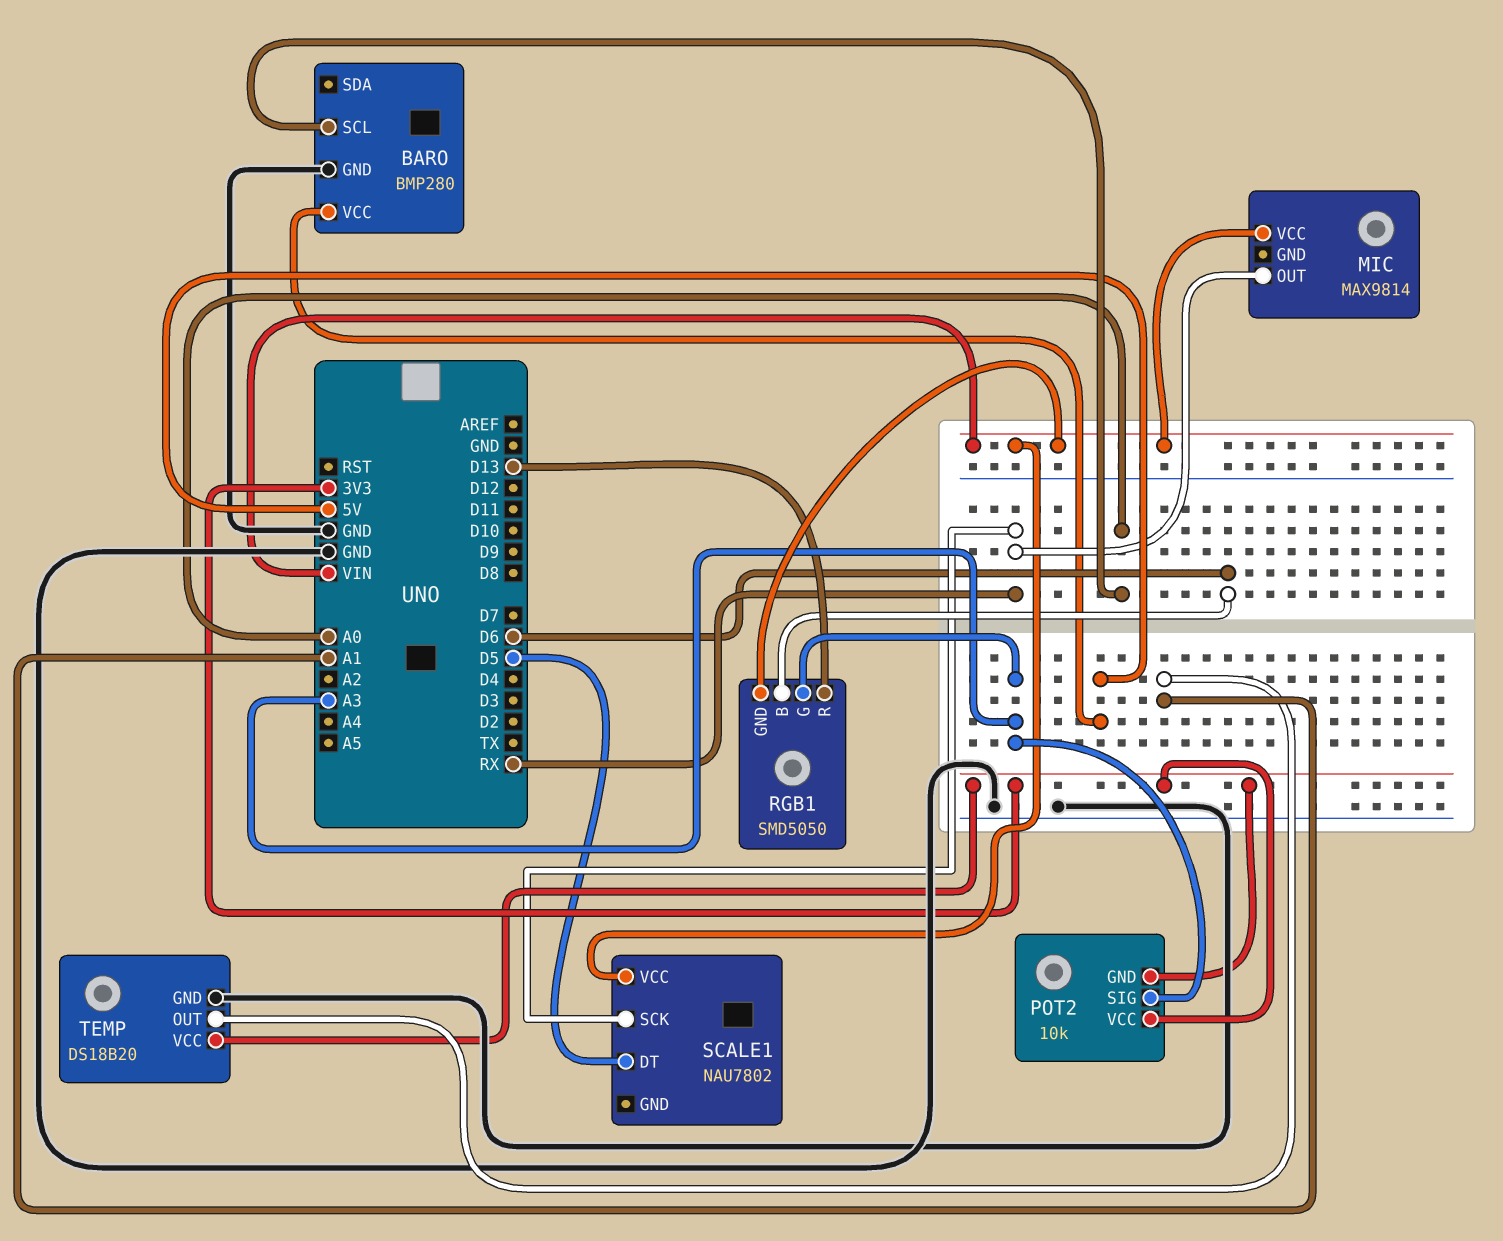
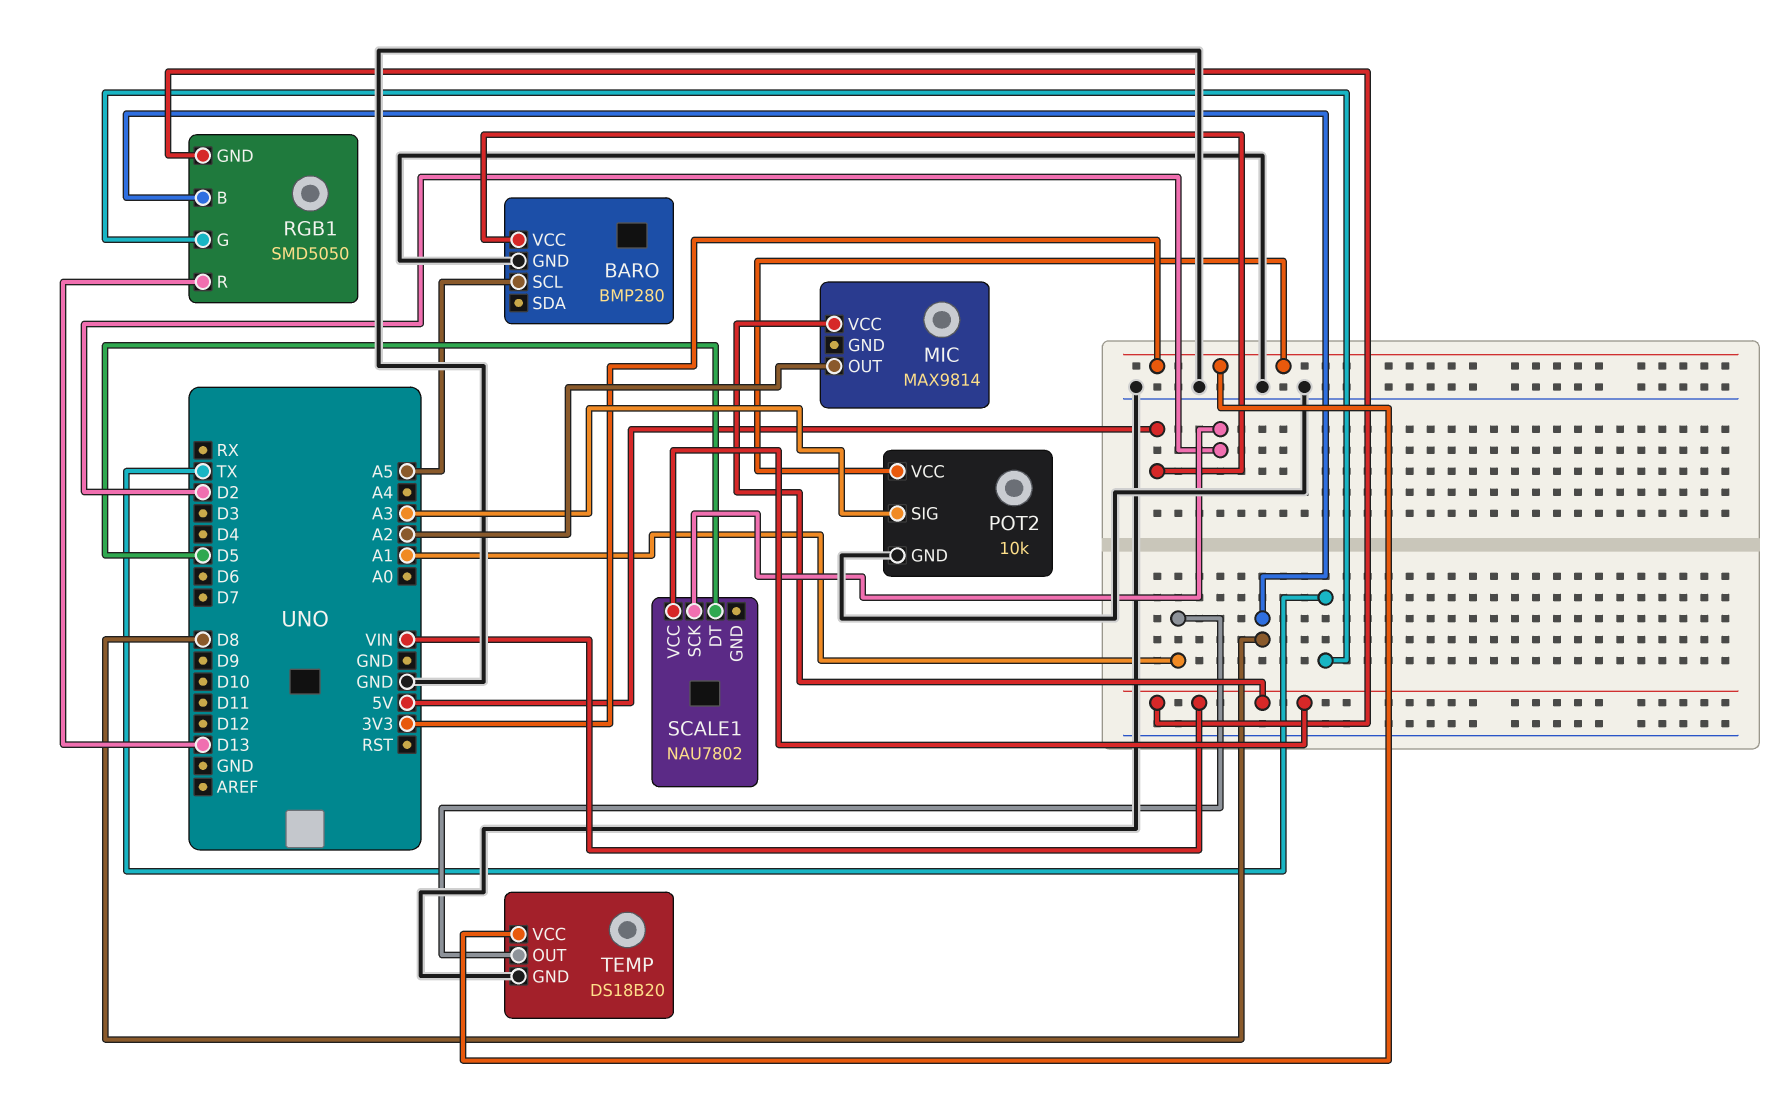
BARO pin SCL: A0 -> A5
MIC pin OUT: RX -> A2
POT2 pin GND: 3V3 -> GND
RGB1 pin B: D6 -> D8
RGB1 pin G: A3 -> TX
SCALE1 pin SCK: RX -> D2

